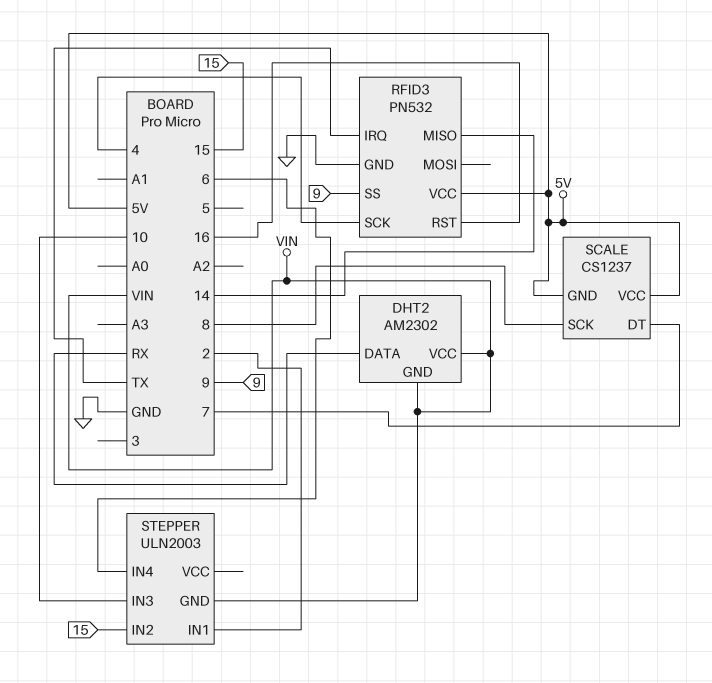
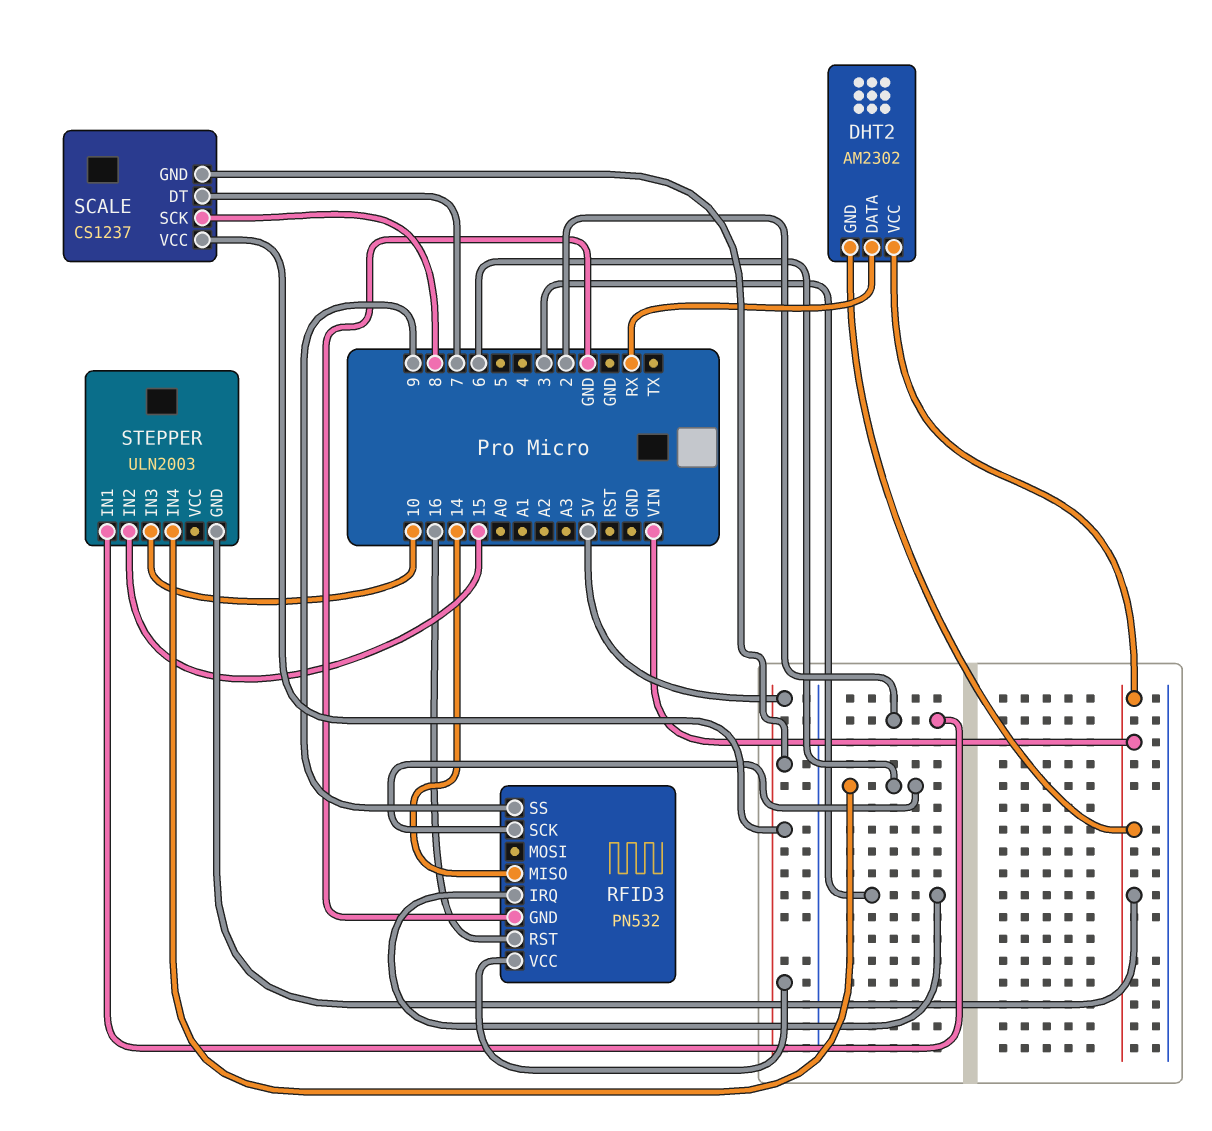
RFID3 pin IRQ: TX -> 3
RFID3 pin SCK: 4 -> 6

